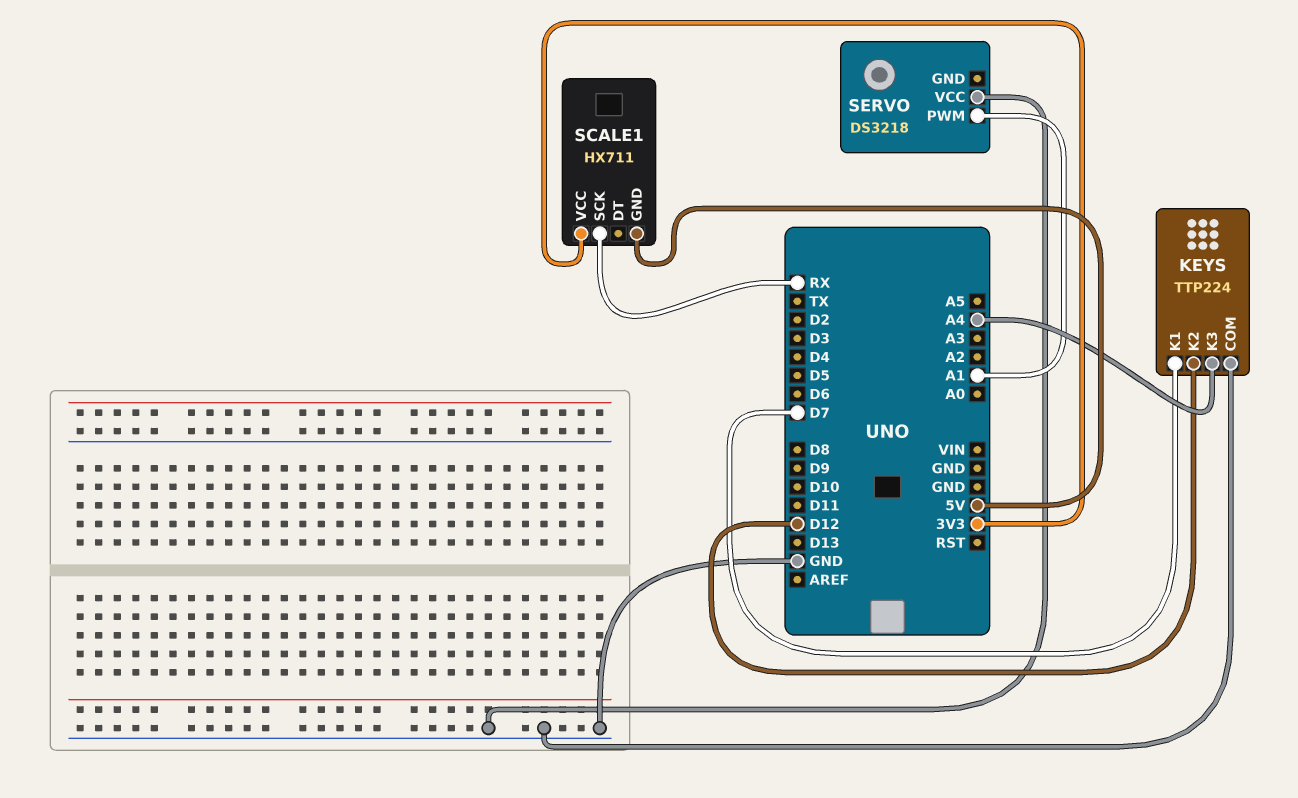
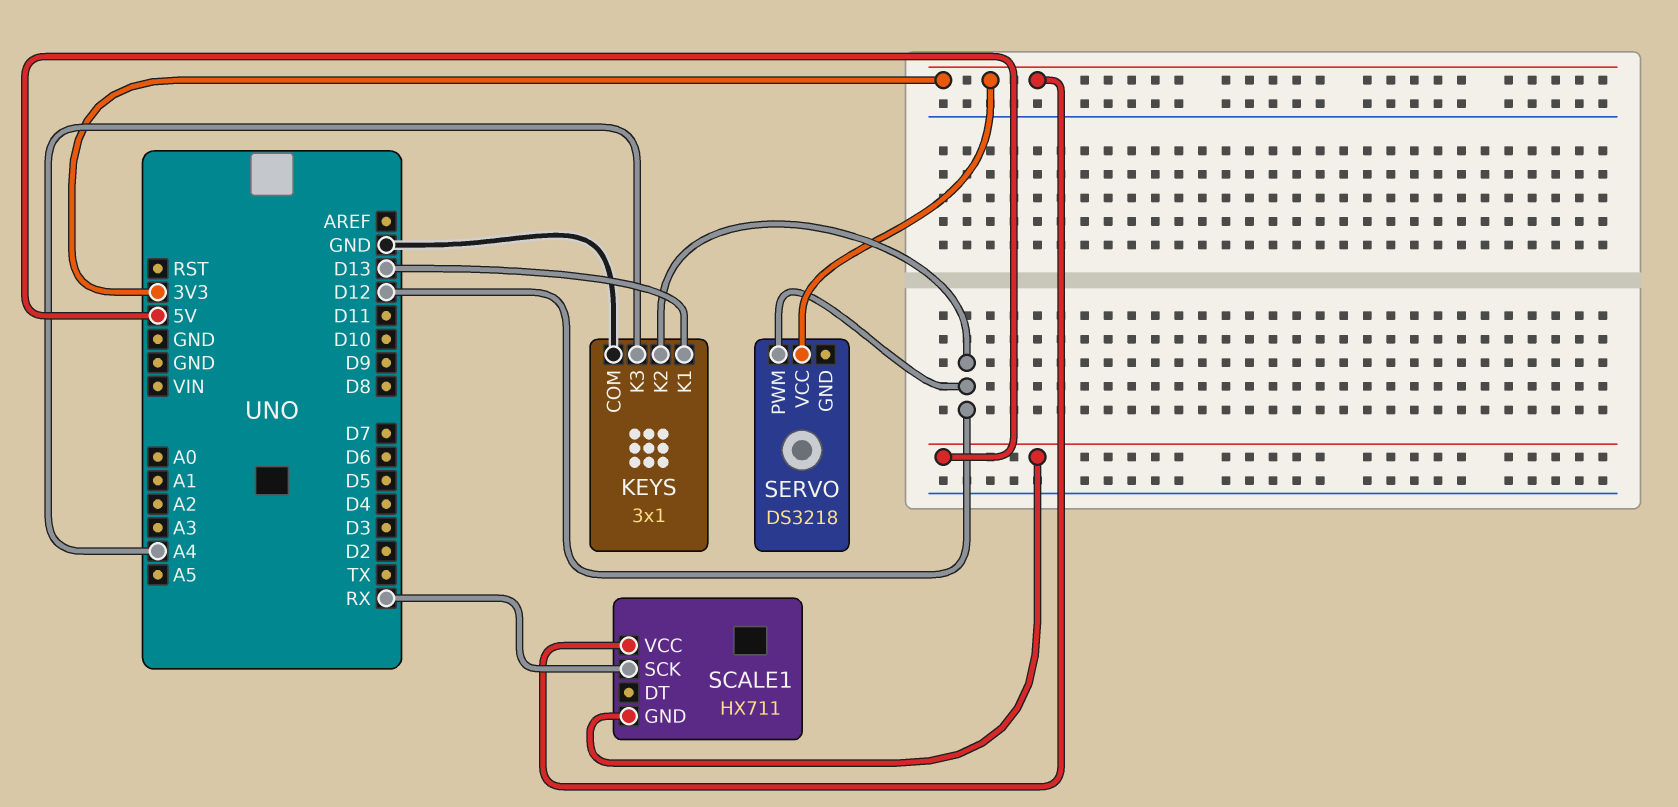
KEYS: TTP224 -> 3x1
KEYS pin K1: D7 -> D13
SERVO pin PWM: A1 -> D12
SERVO pin VCC: GND -> 3V3

